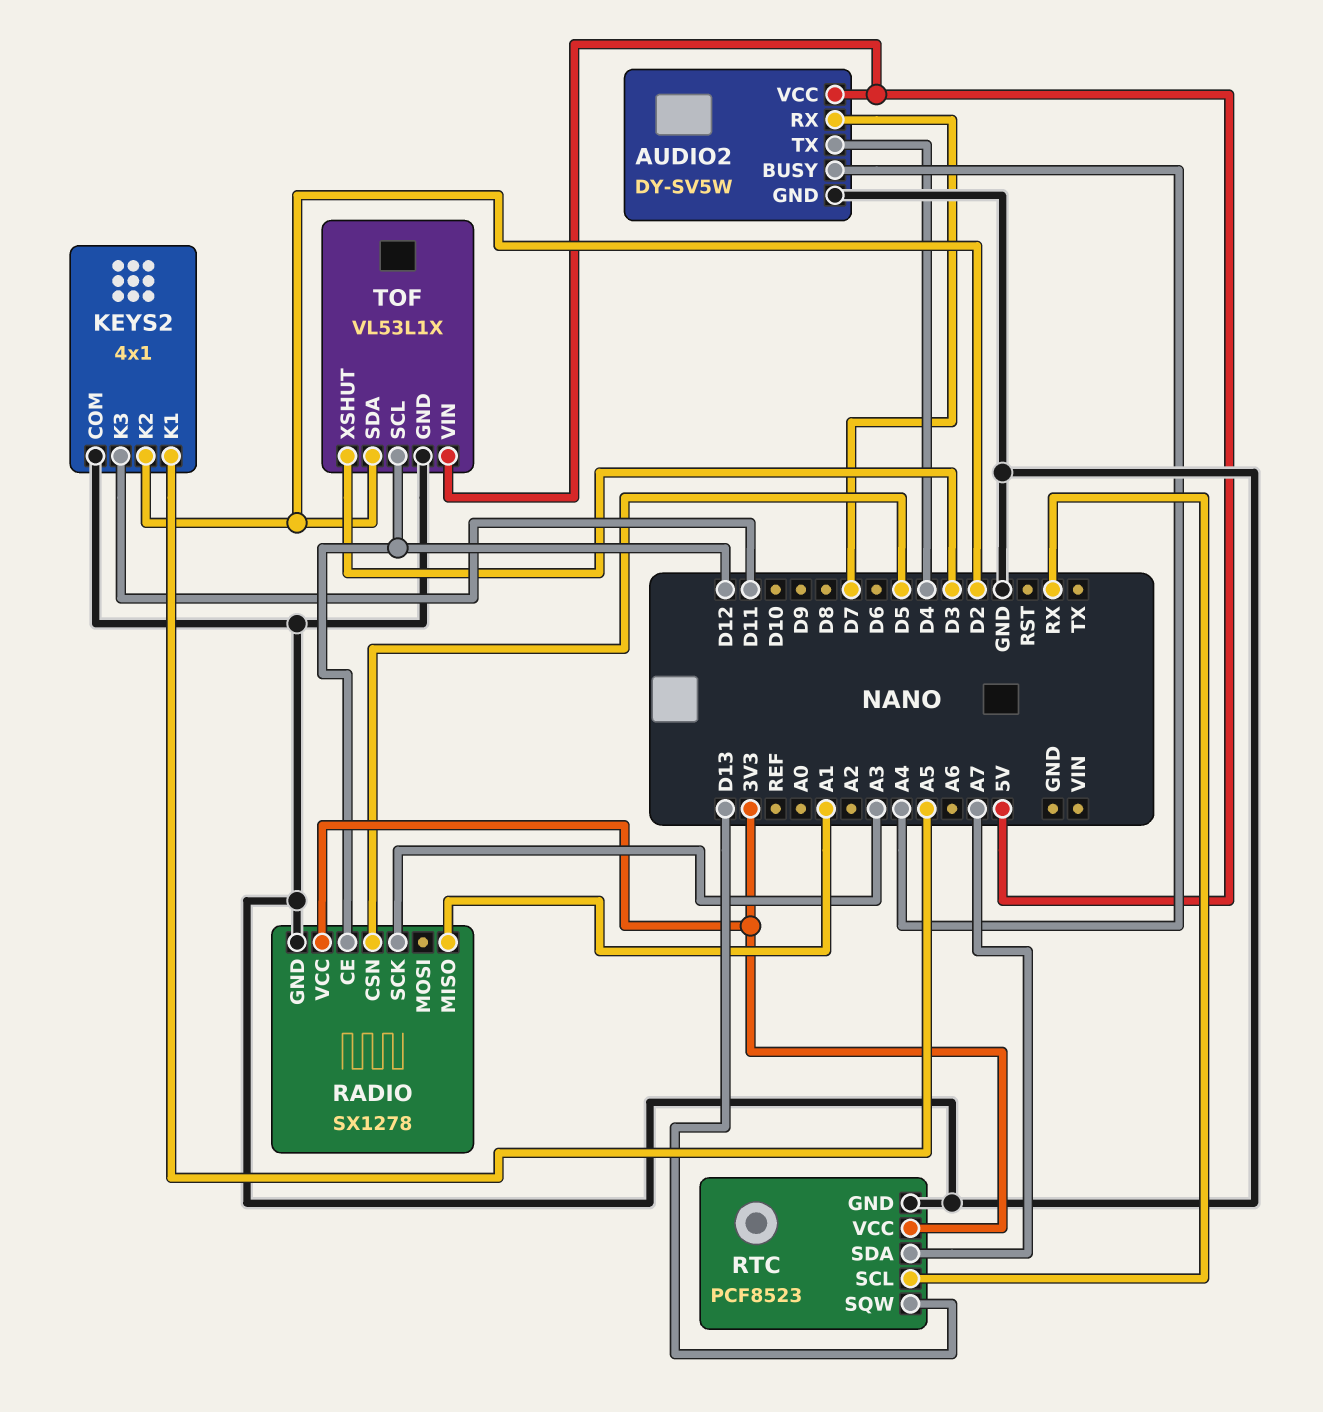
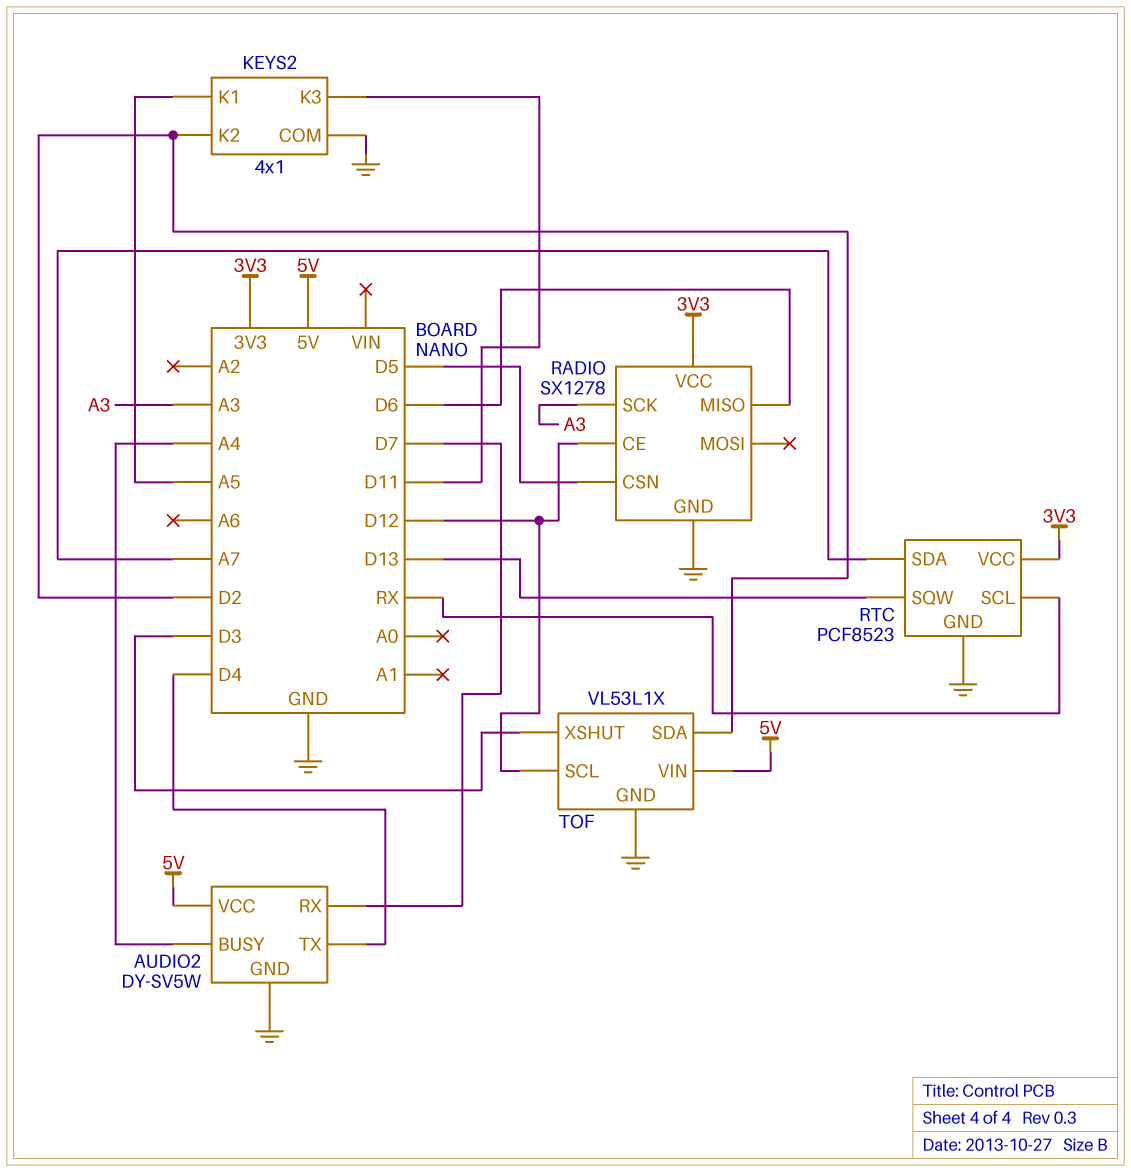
RADIO pin MISO: A1 -> D6

